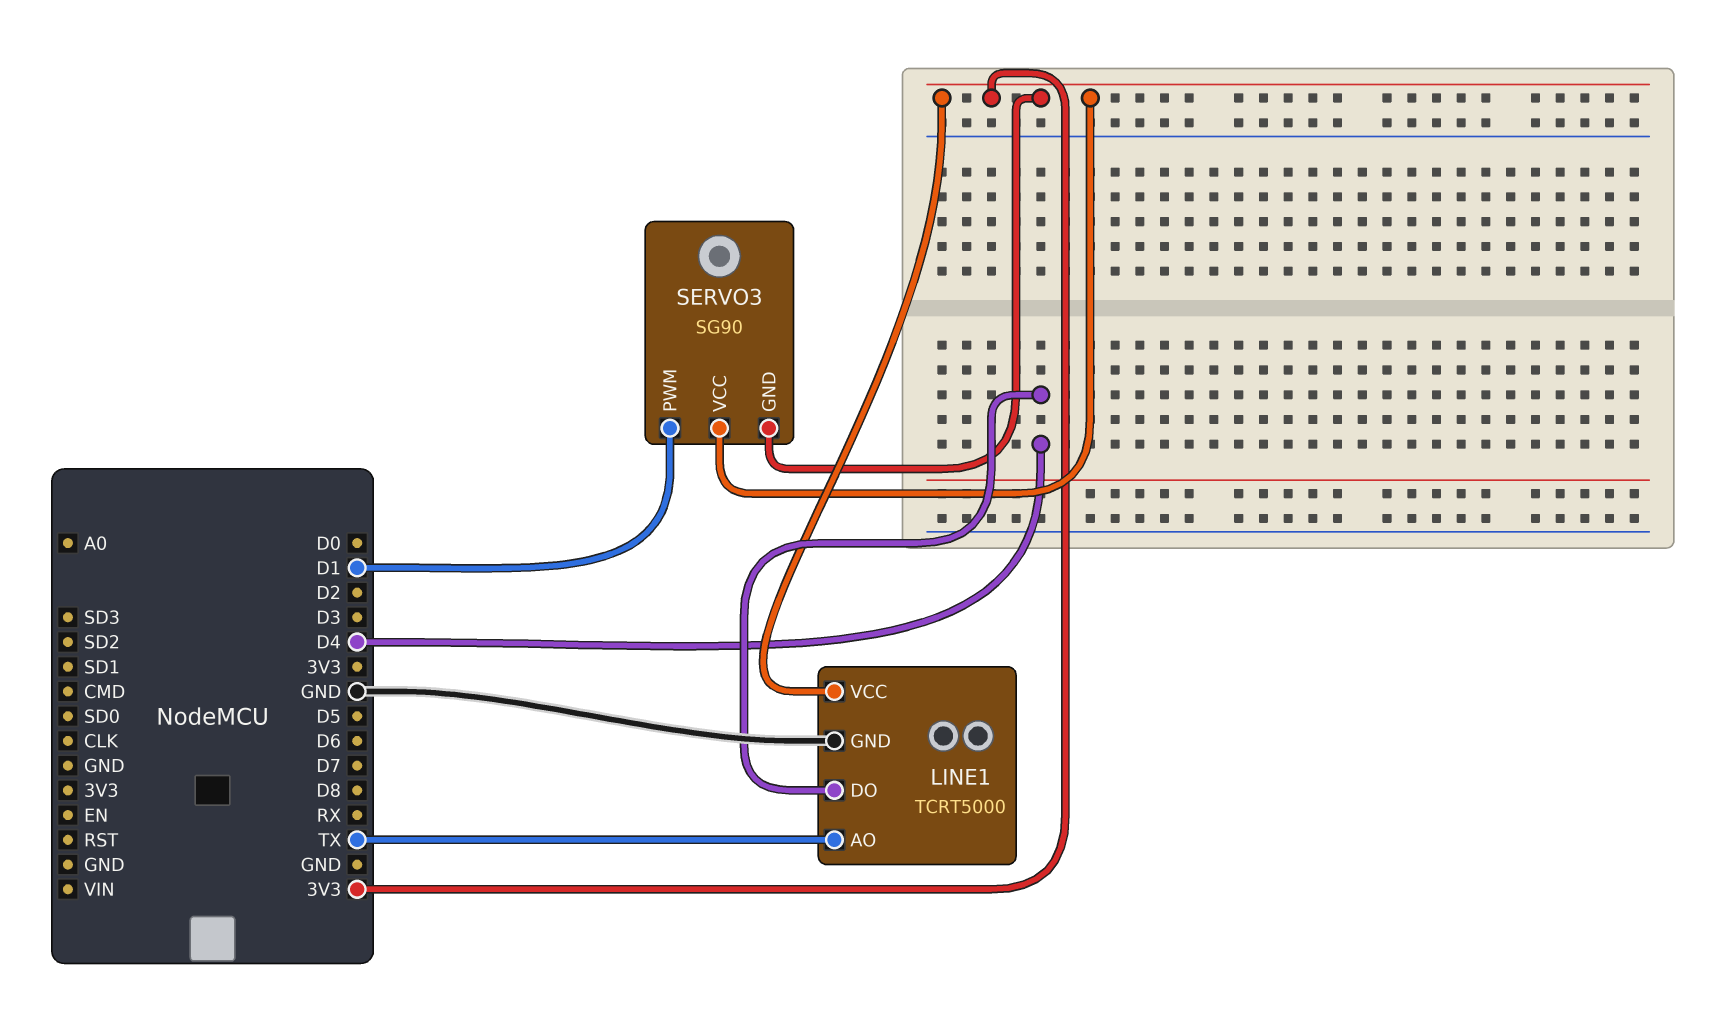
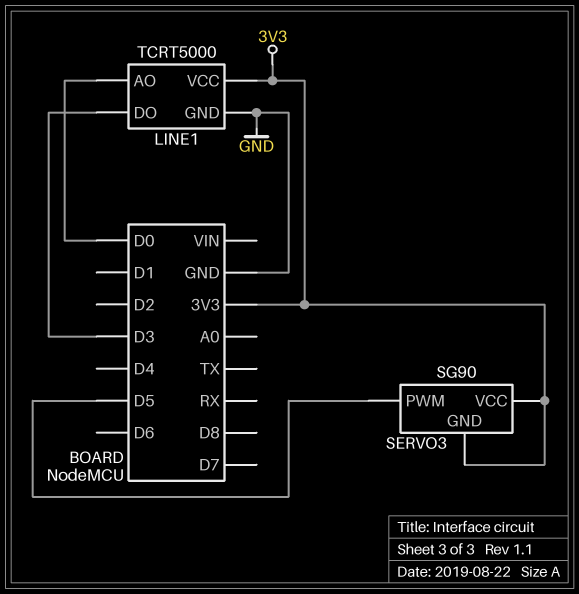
LINE1 pin AO: TX -> D0
LINE1 pin DO: D4 -> D3
SERVO3 pin PWM: D1 -> D5

